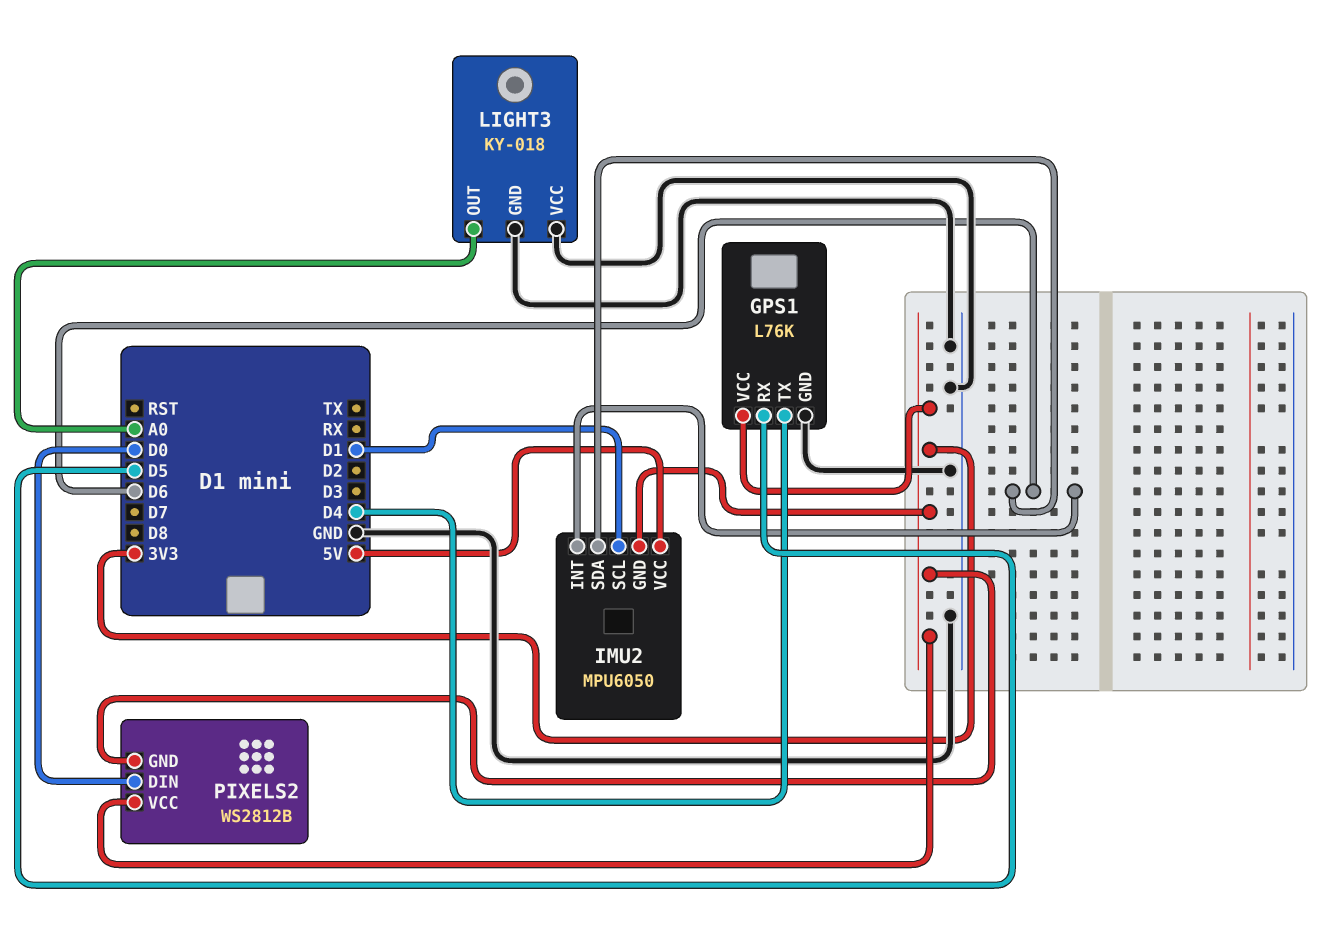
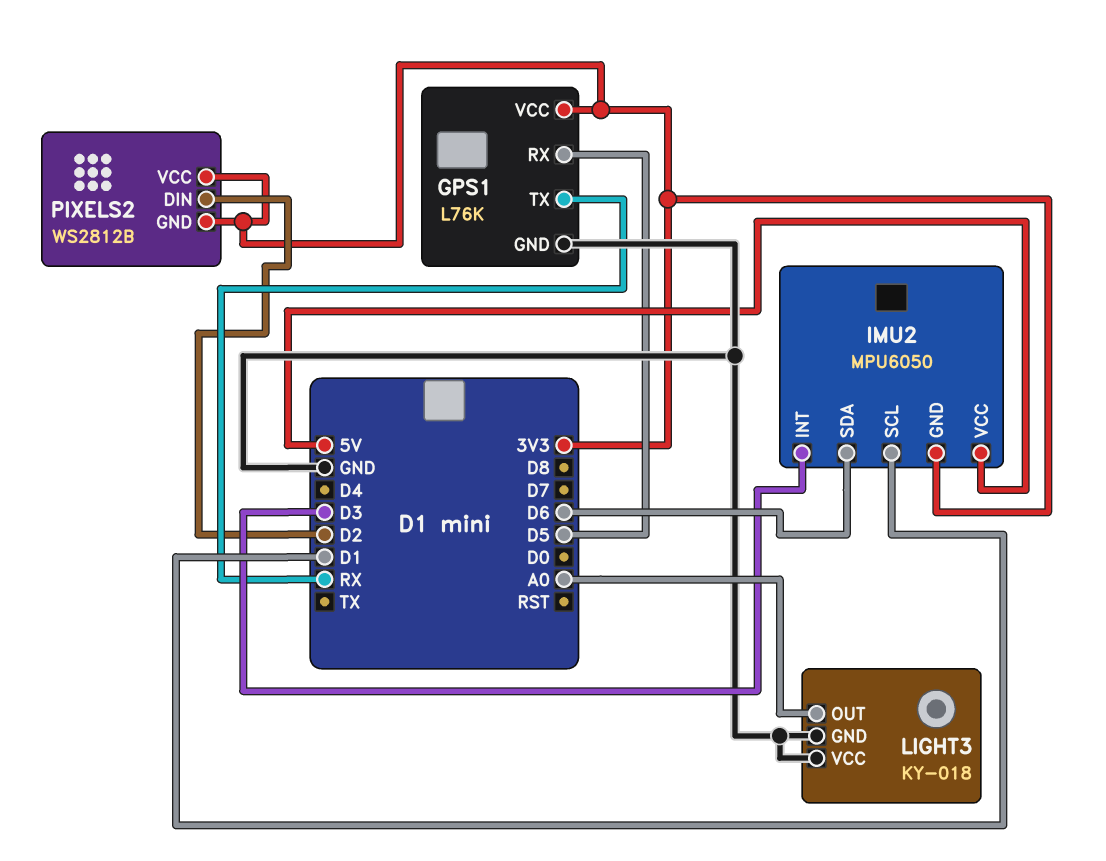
GPS1 pin TX: D4 -> RX
IMU2 pin INT: D6 -> D3
PIXELS2 pin DIN: D0 -> D2

